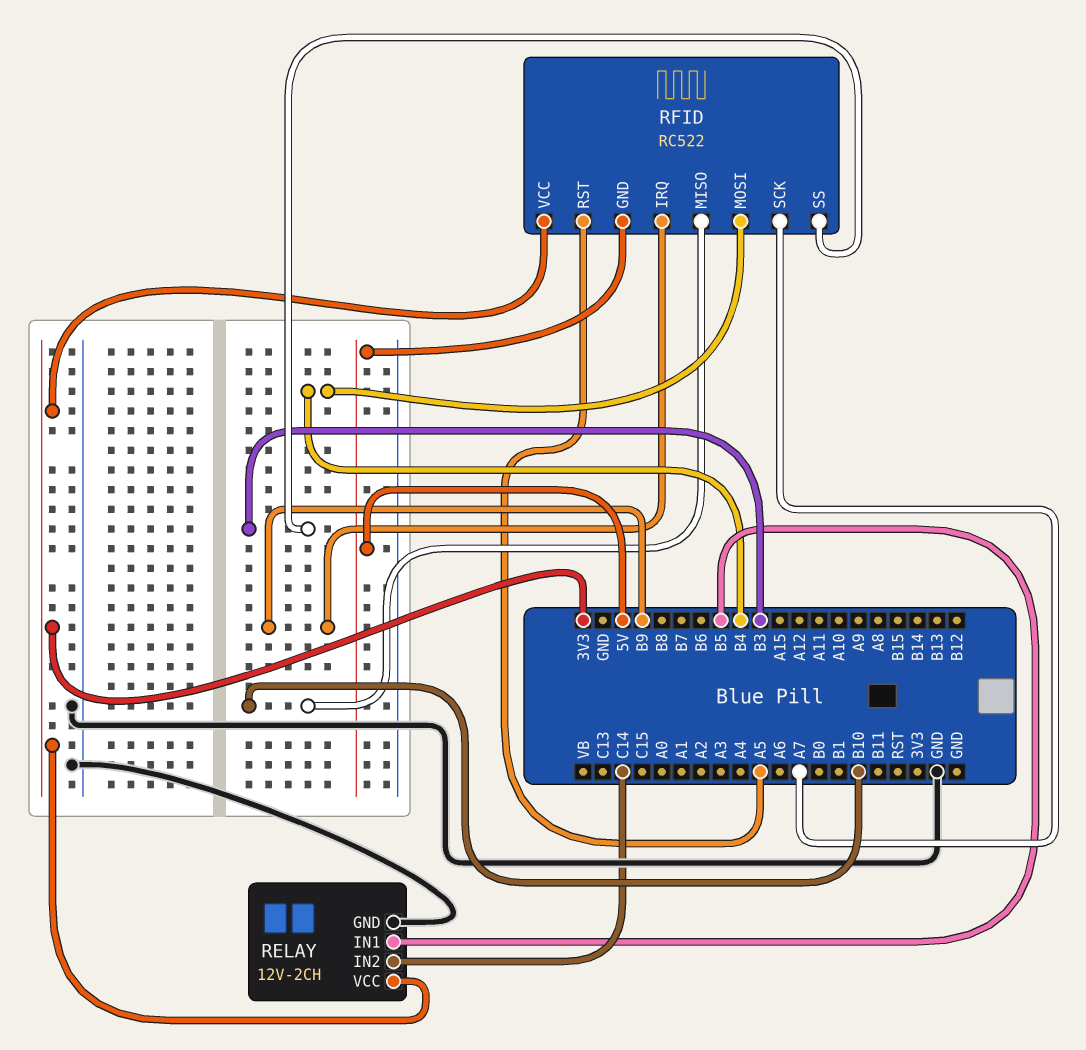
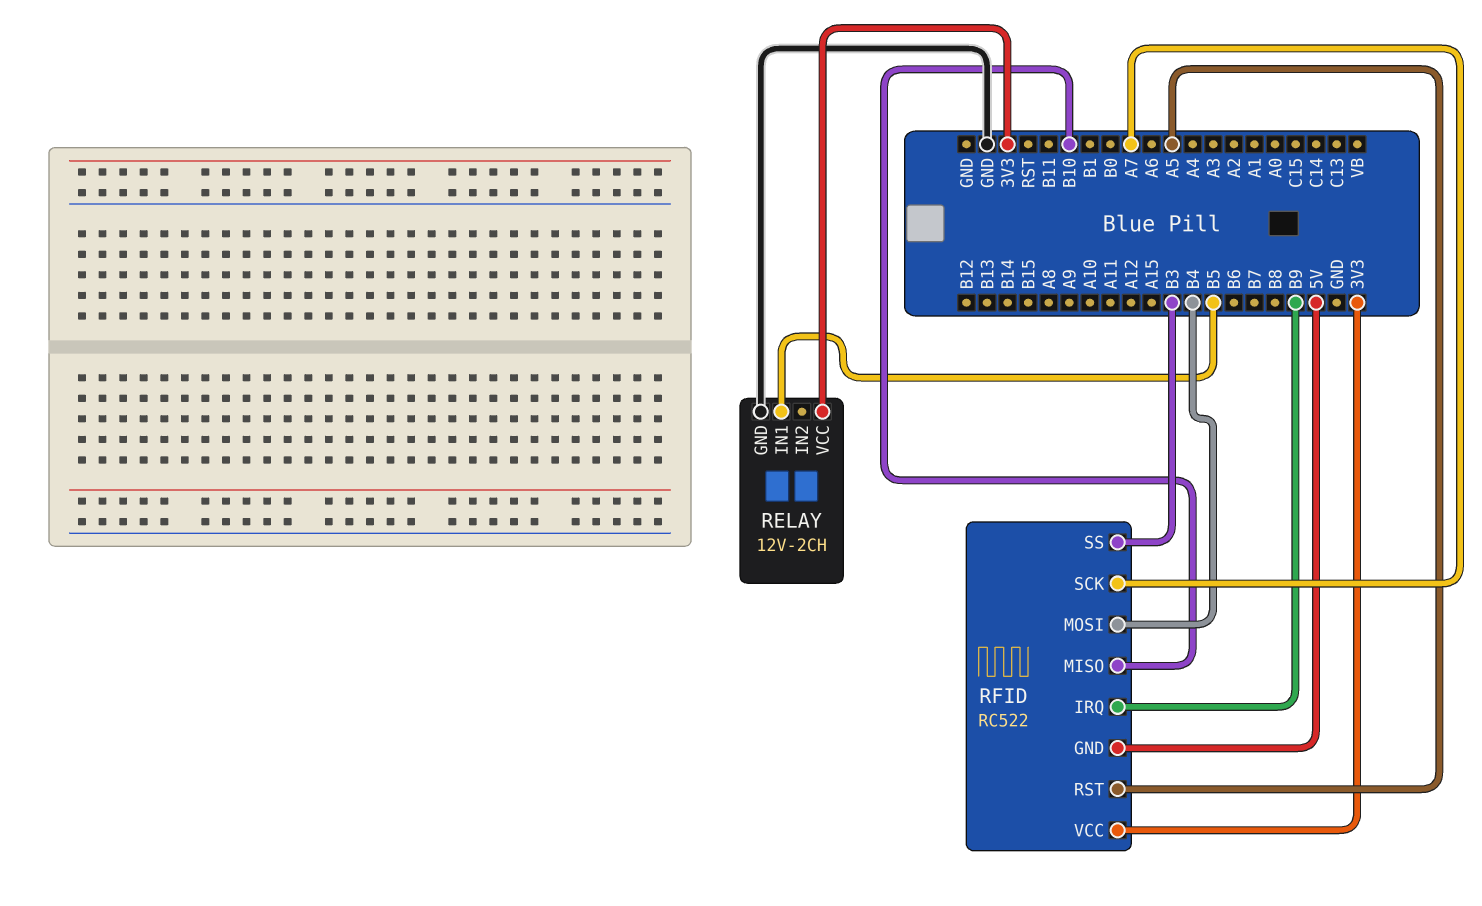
RELAY pin IN2: C14 -> none

